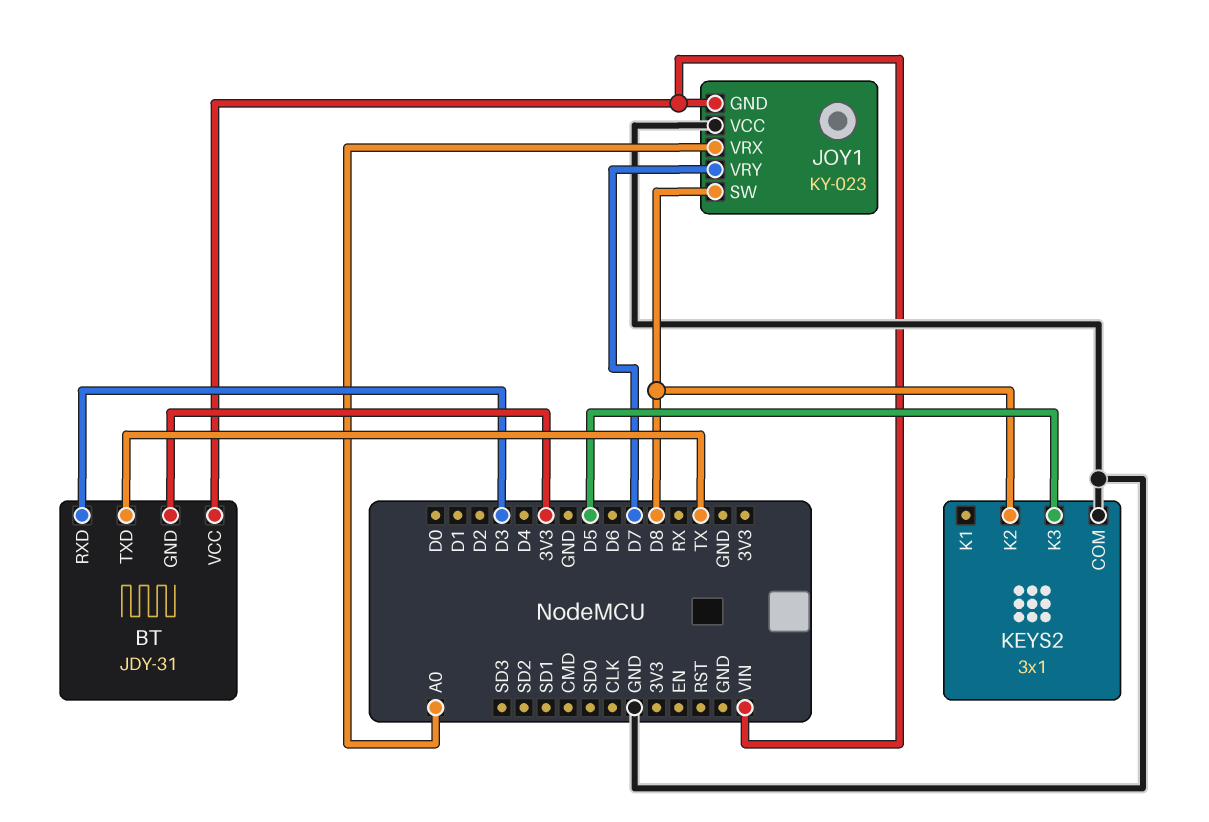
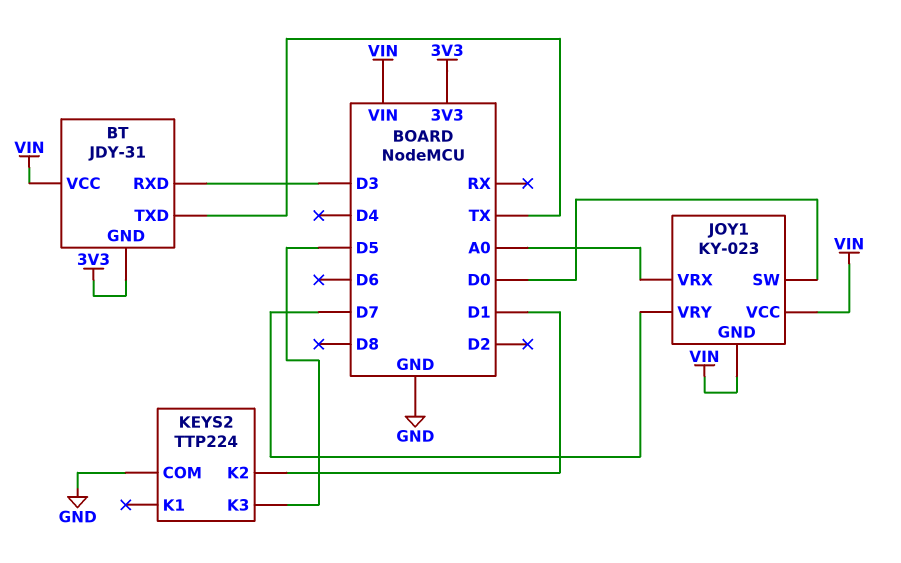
JOY1 pin SW: D8 -> D0
JOY1 pin VCC: GND -> VIN
KEYS2: 3x1 -> TTP224
KEYS2 pin K2: D8 -> D1

